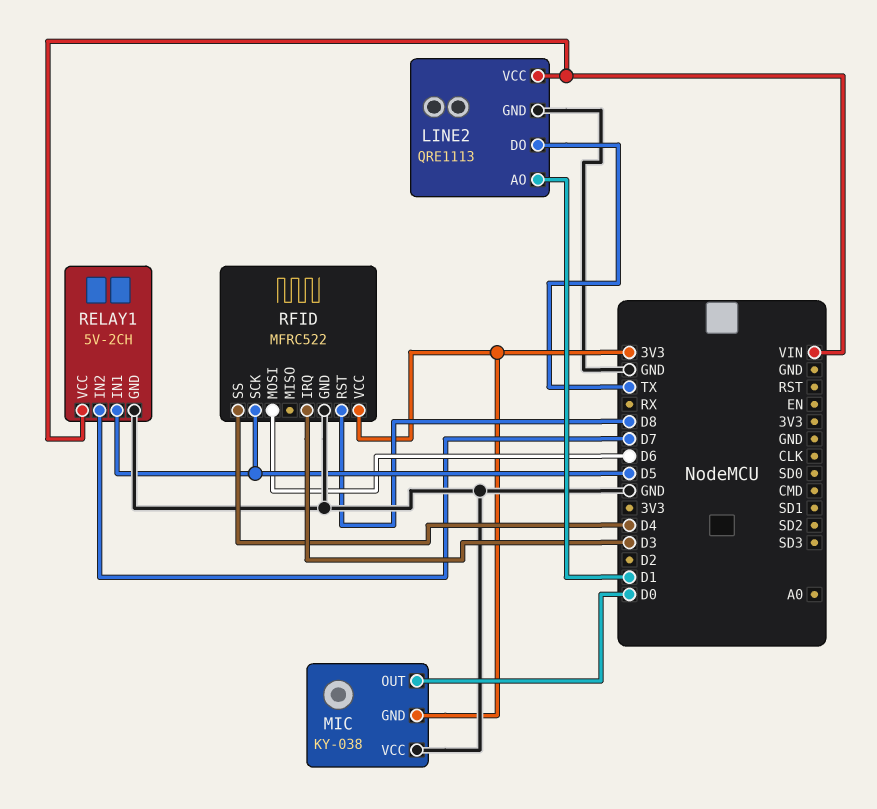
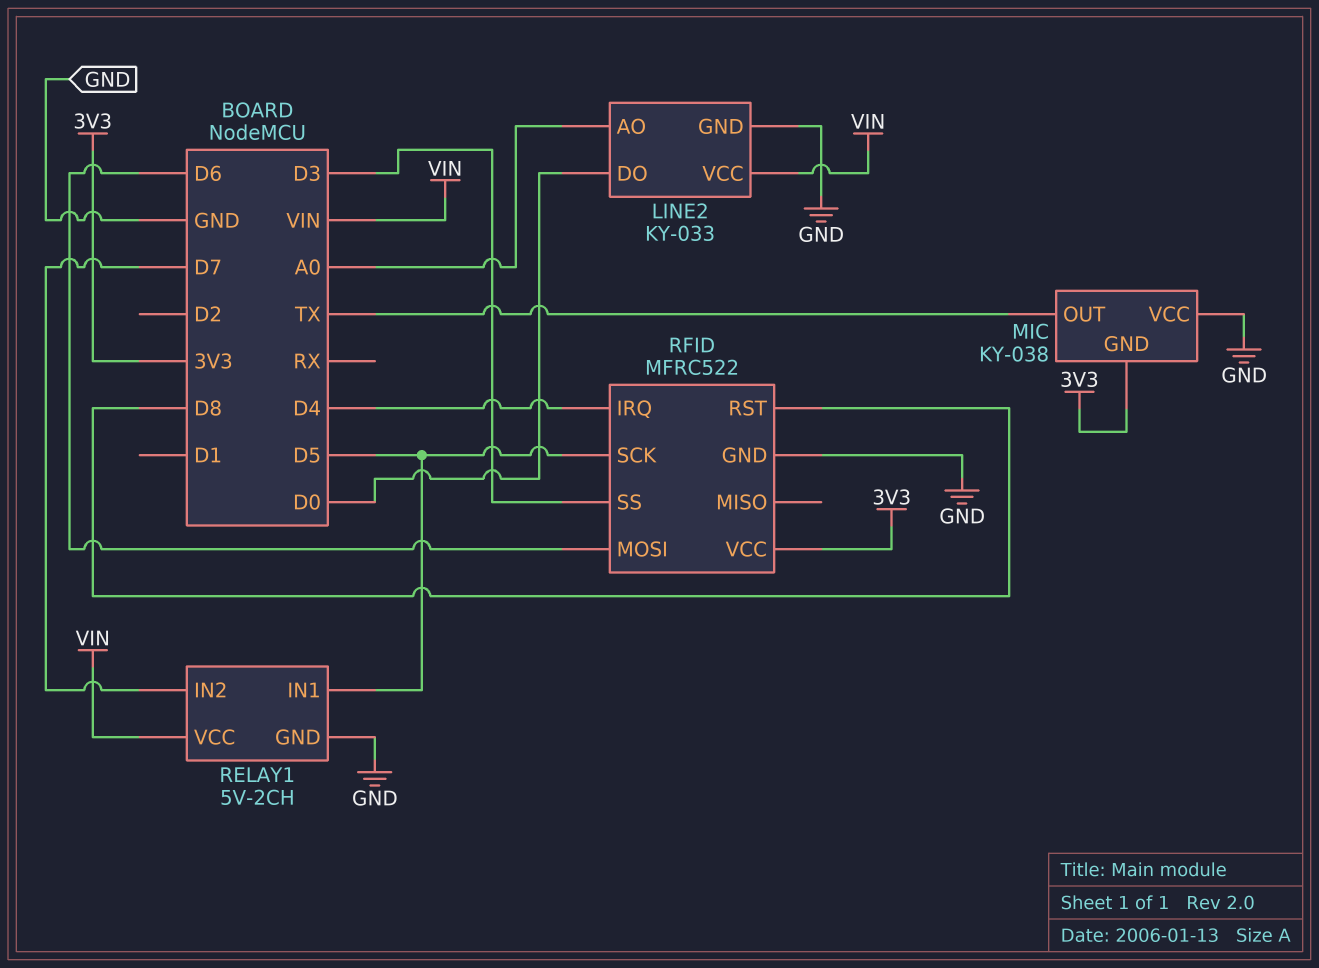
LINE2: QRE1113 -> KY-033
LINE2 pin AO: D1 -> A0
LINE2 pin DO: TX -> D0
MIC pin OUT: D0 -> TX
RFID pin IRQ: D3 -> D4
RFID pin SS: D4 -> D3

